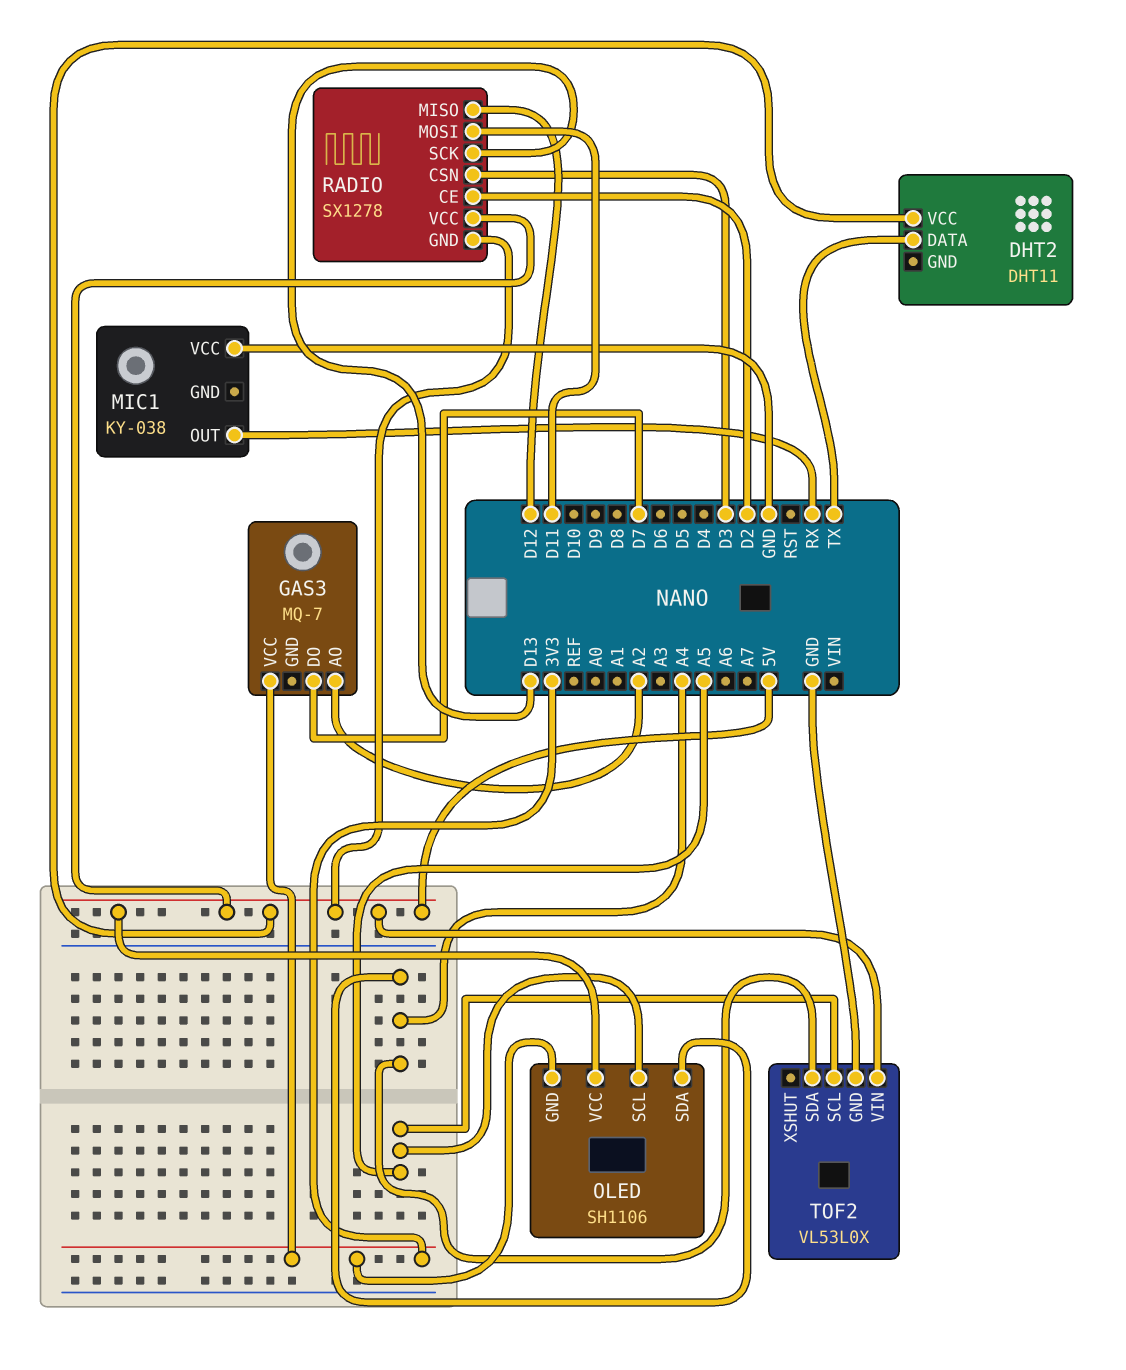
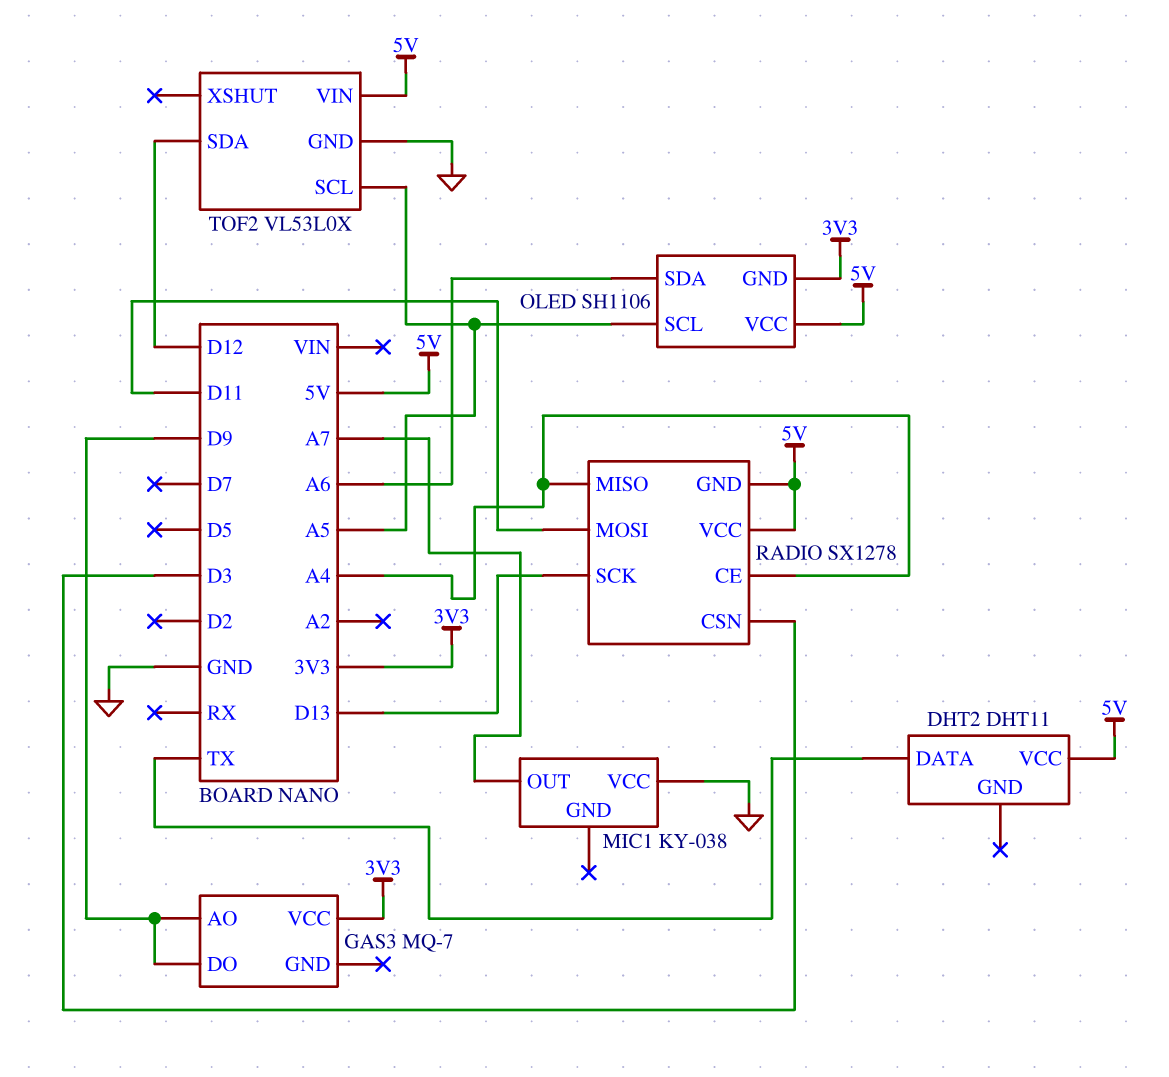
GAS3 pin AO: A2 -> D9
GAS3 pin DO: D7 -> D9
MIC1 pin OUT: RX -> A7
OLED pin SDA: A4 -> A6
RADIO pin CE: D2 -> A4
RADIO pin MISO: D12 -> A4
TOF2 pin SDA: A4 -> D12

